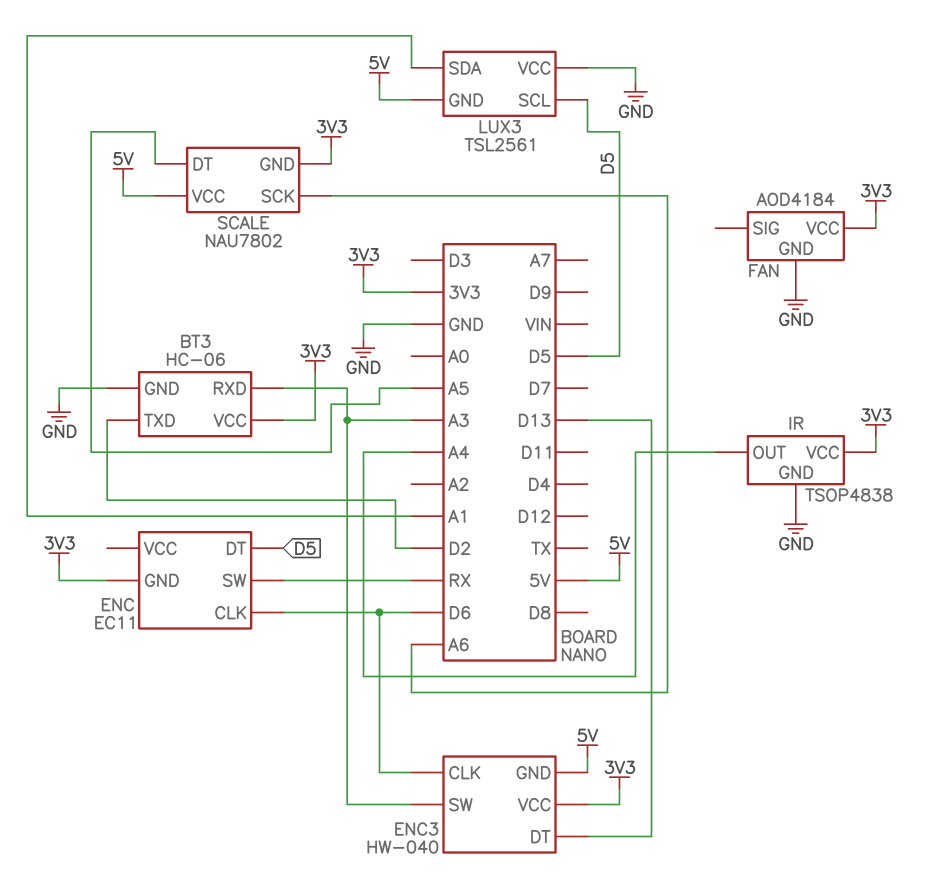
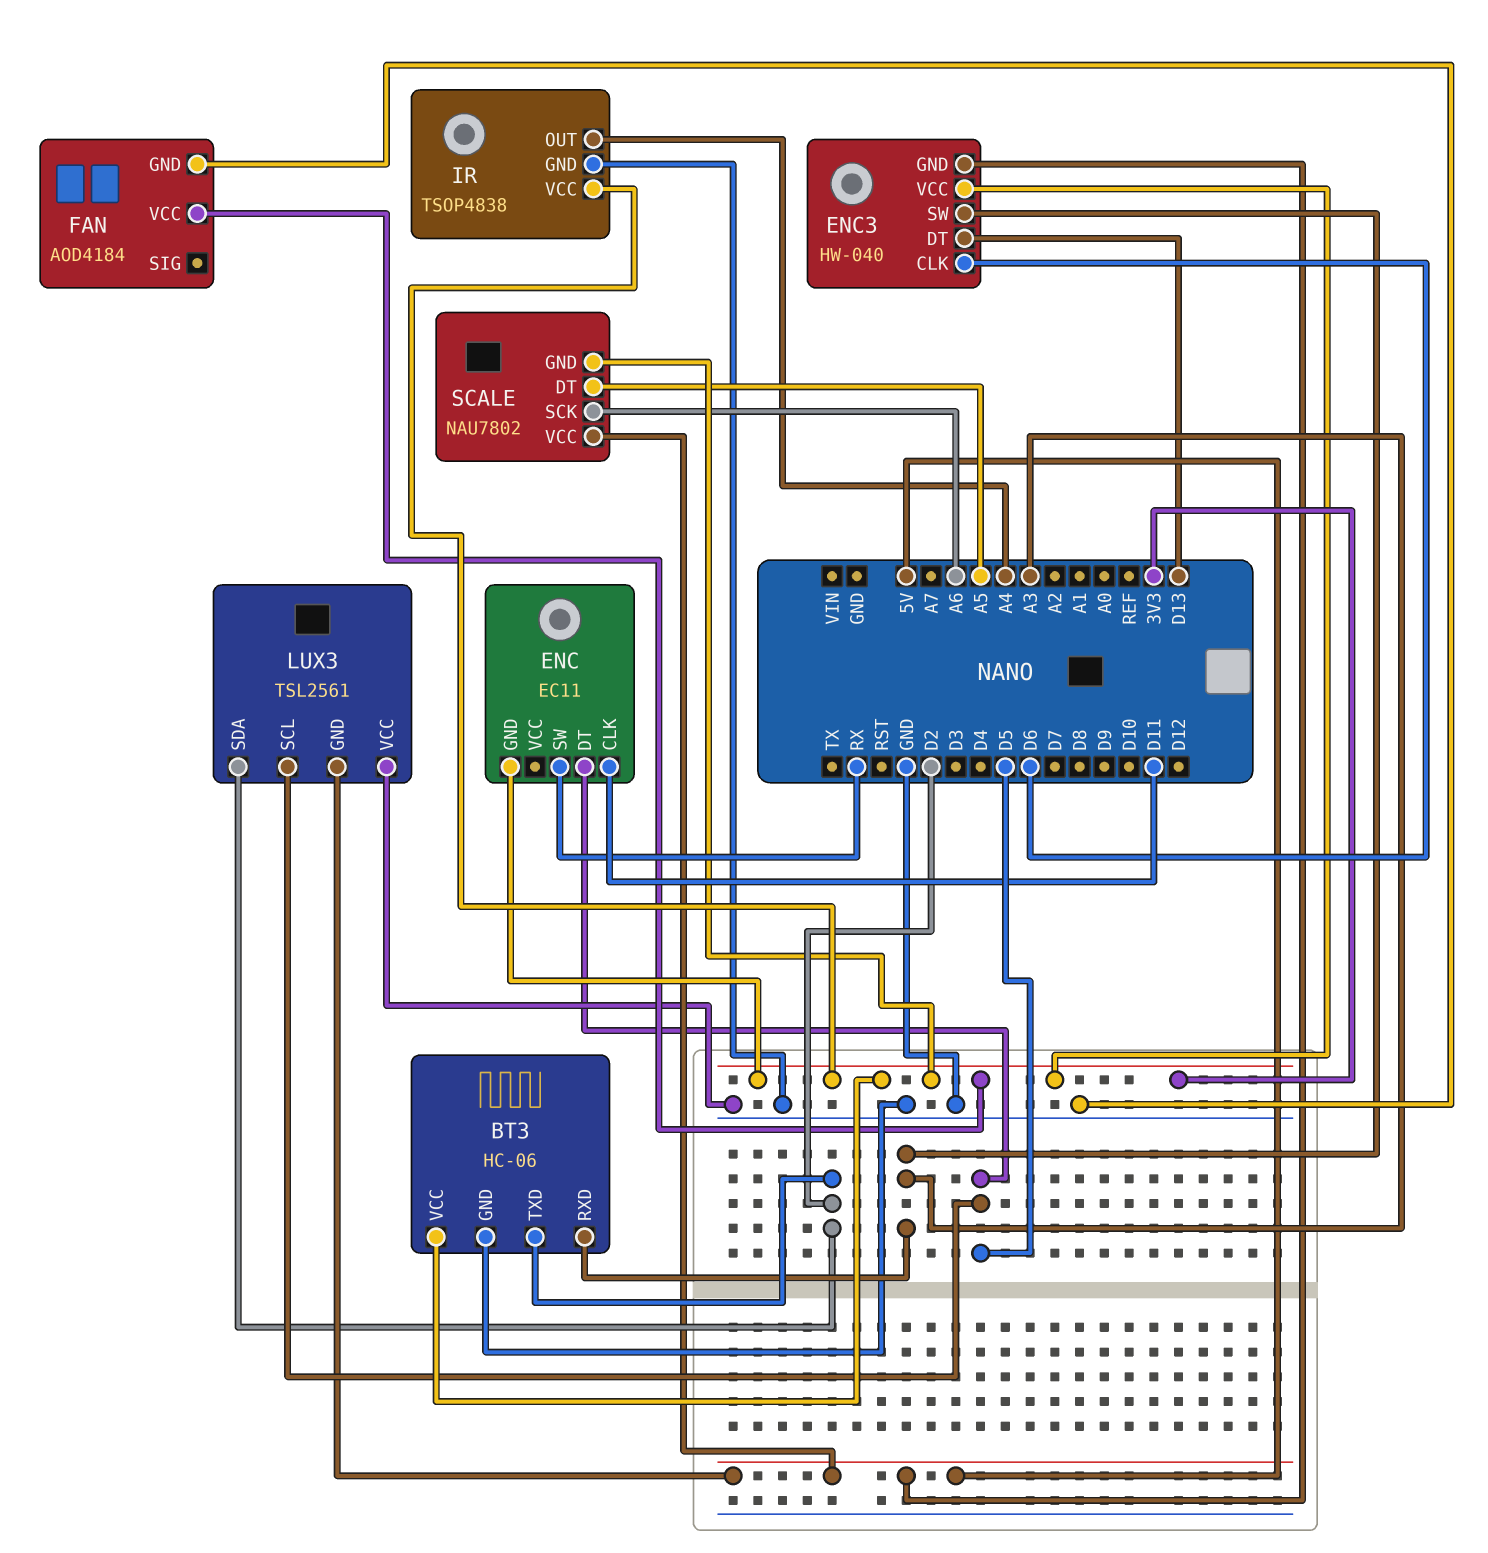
ENC pin CLK: D6 -> D11
LUX3 pin SDA: A1 -> D2

